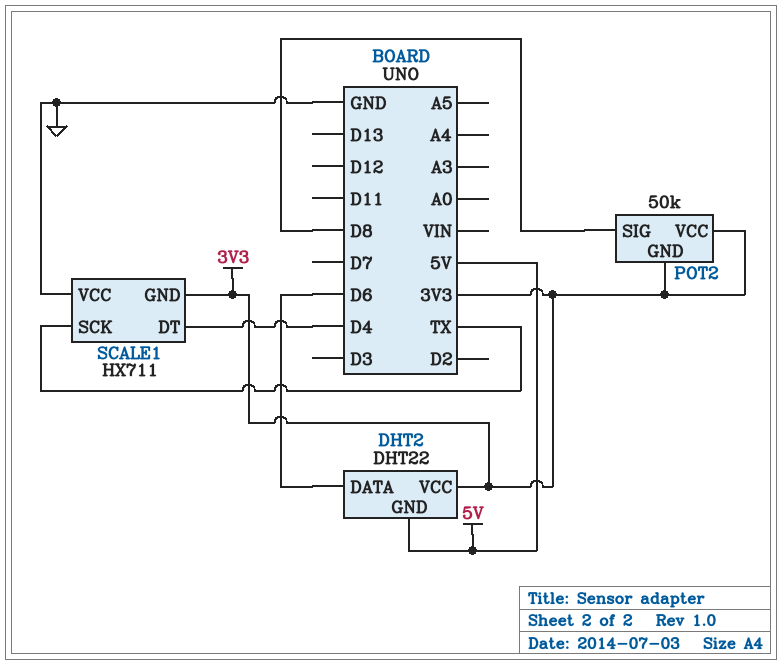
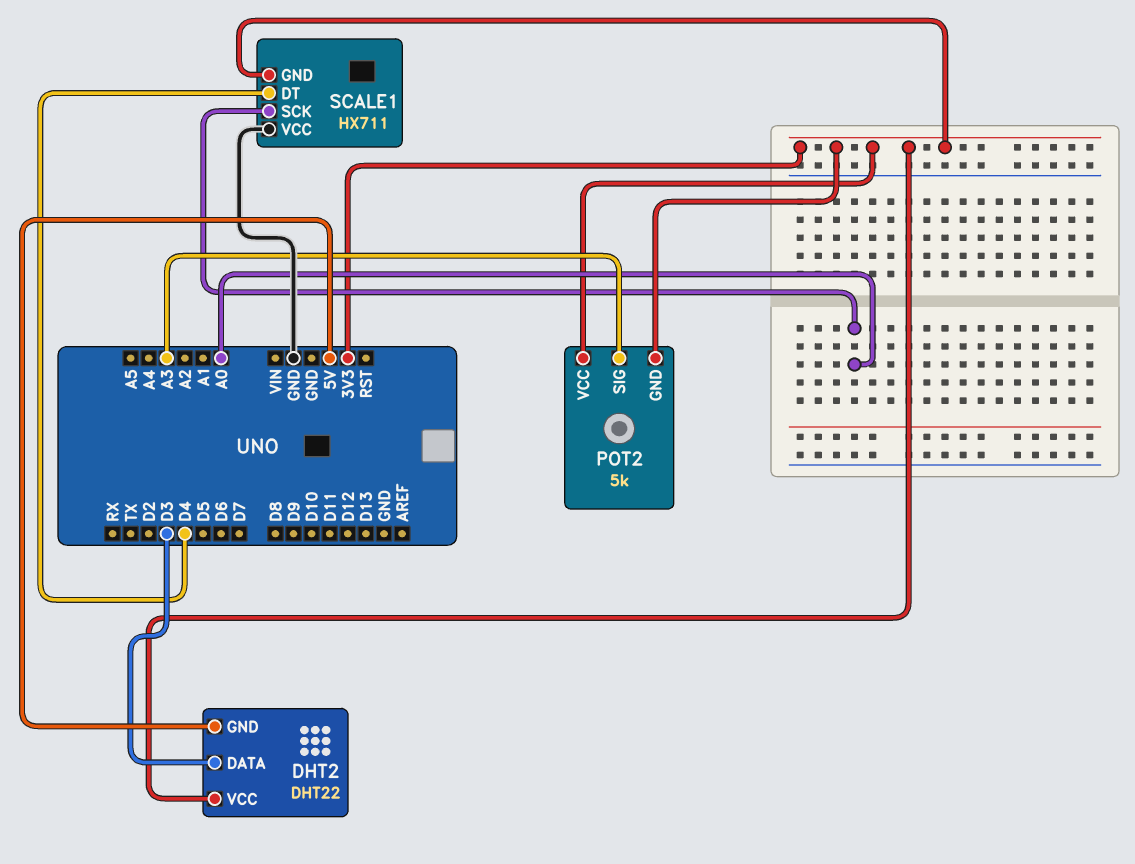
DHT2 pin DATA: D6 -> D3
POT2: 50k -> 5k
POT2 pin SIG: D8 -> A3
SCALE1 pin SCK: TX -> A0

